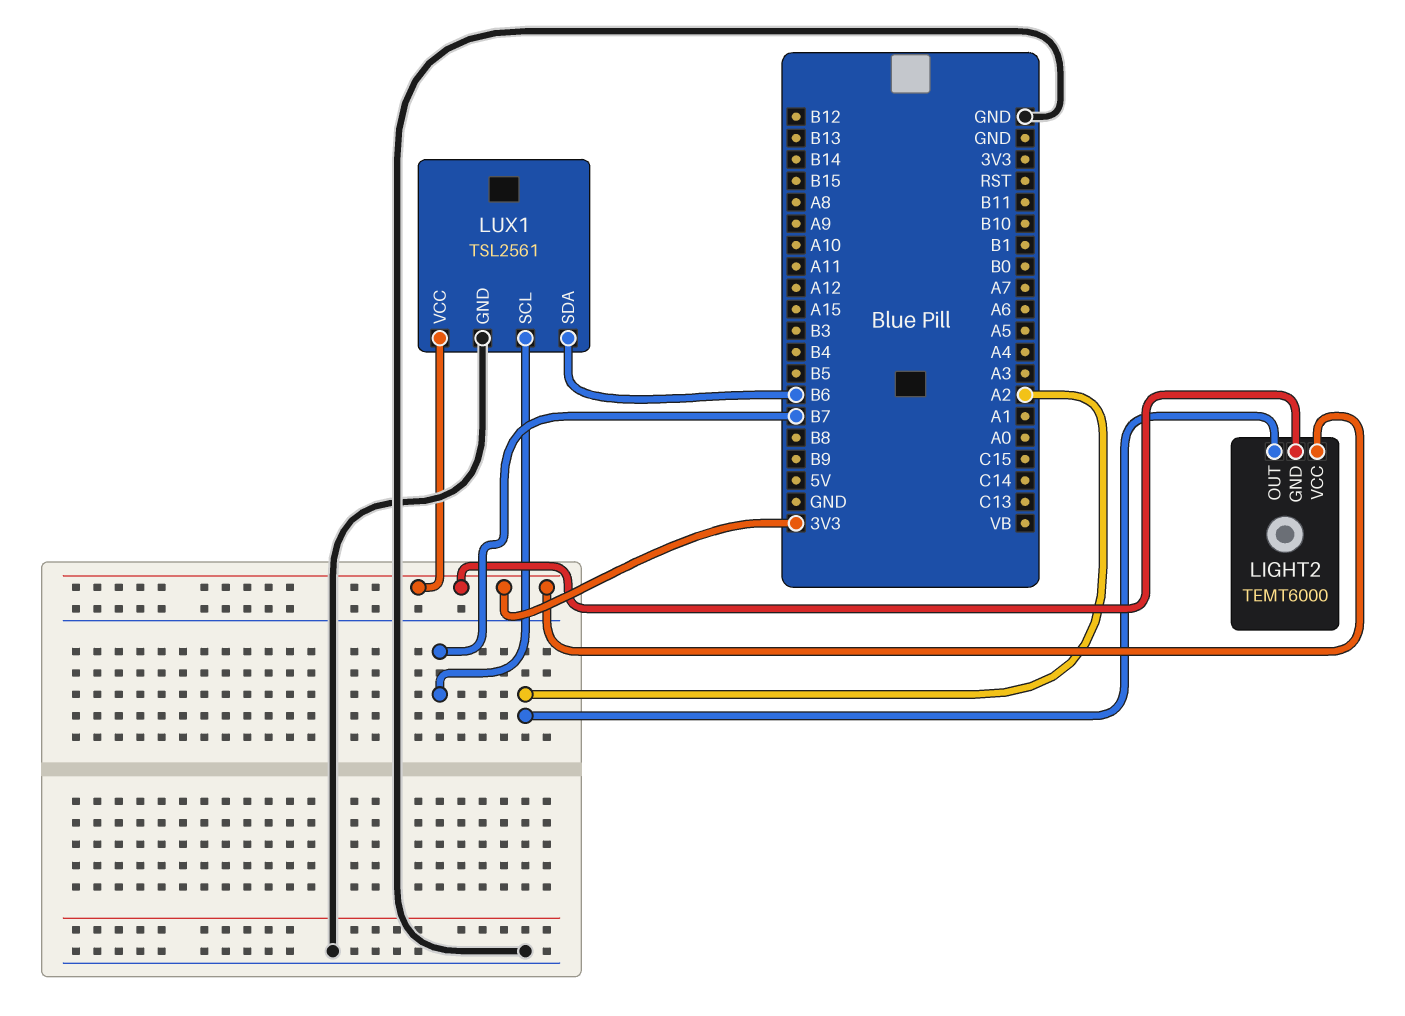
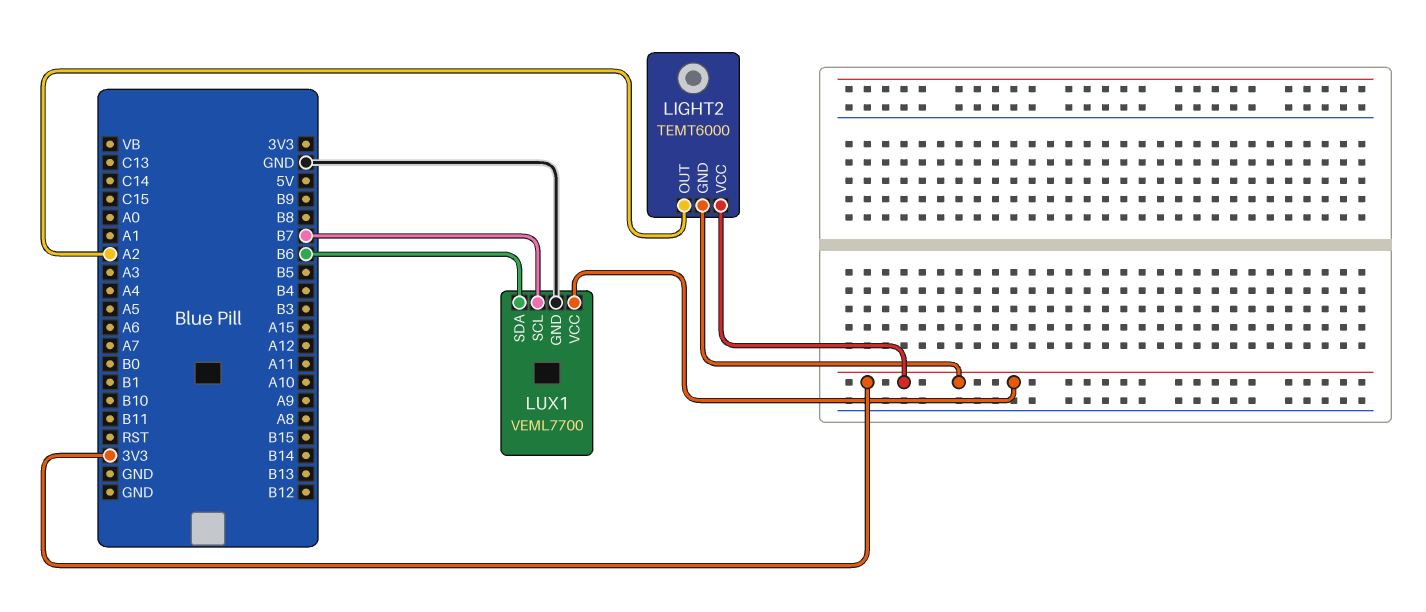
LUX1: TSL2561 -> VEML7700

